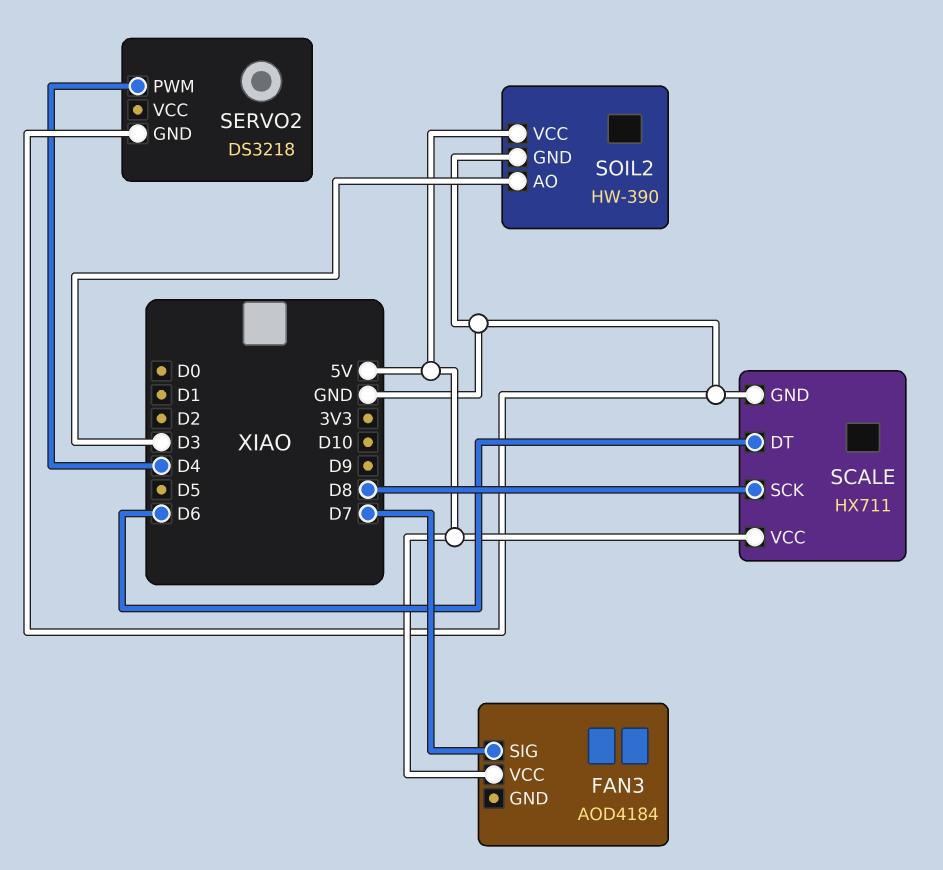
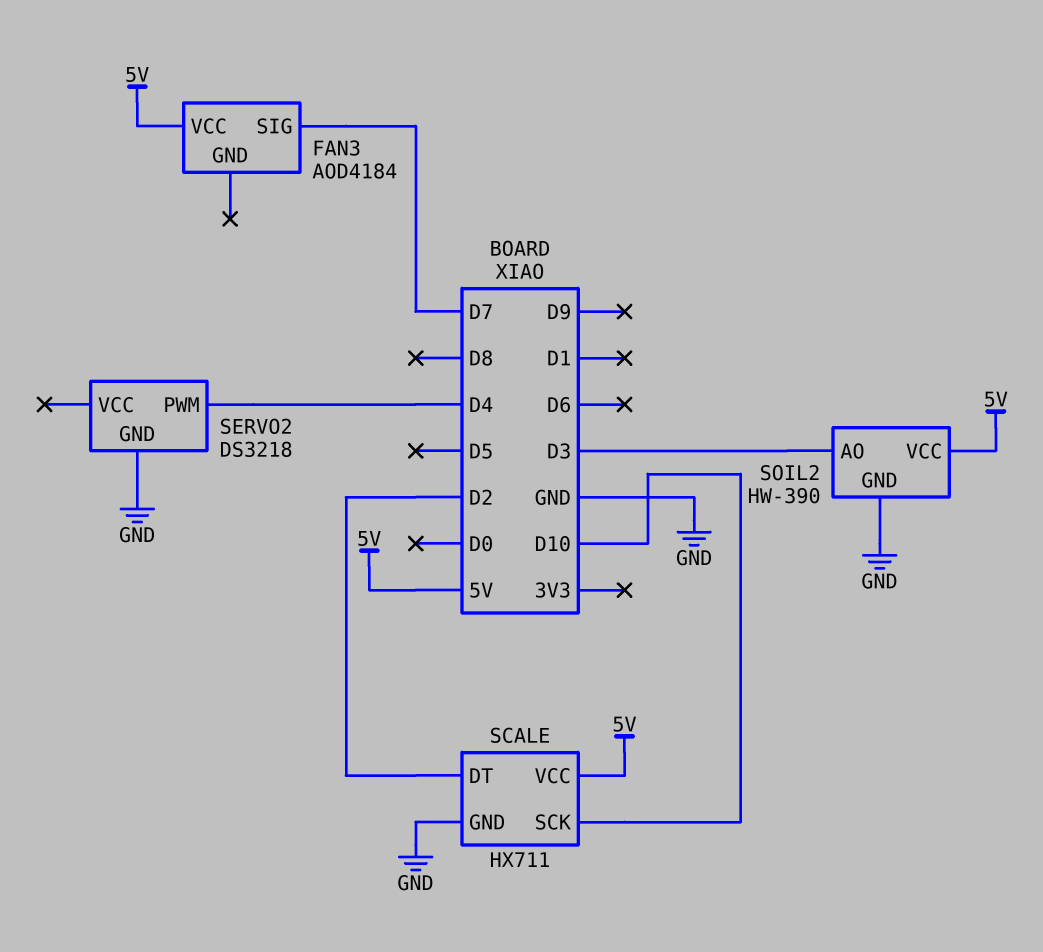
SCALE pin DT: D6 -> D2
SCALE pin SCK: D8 -> D10

